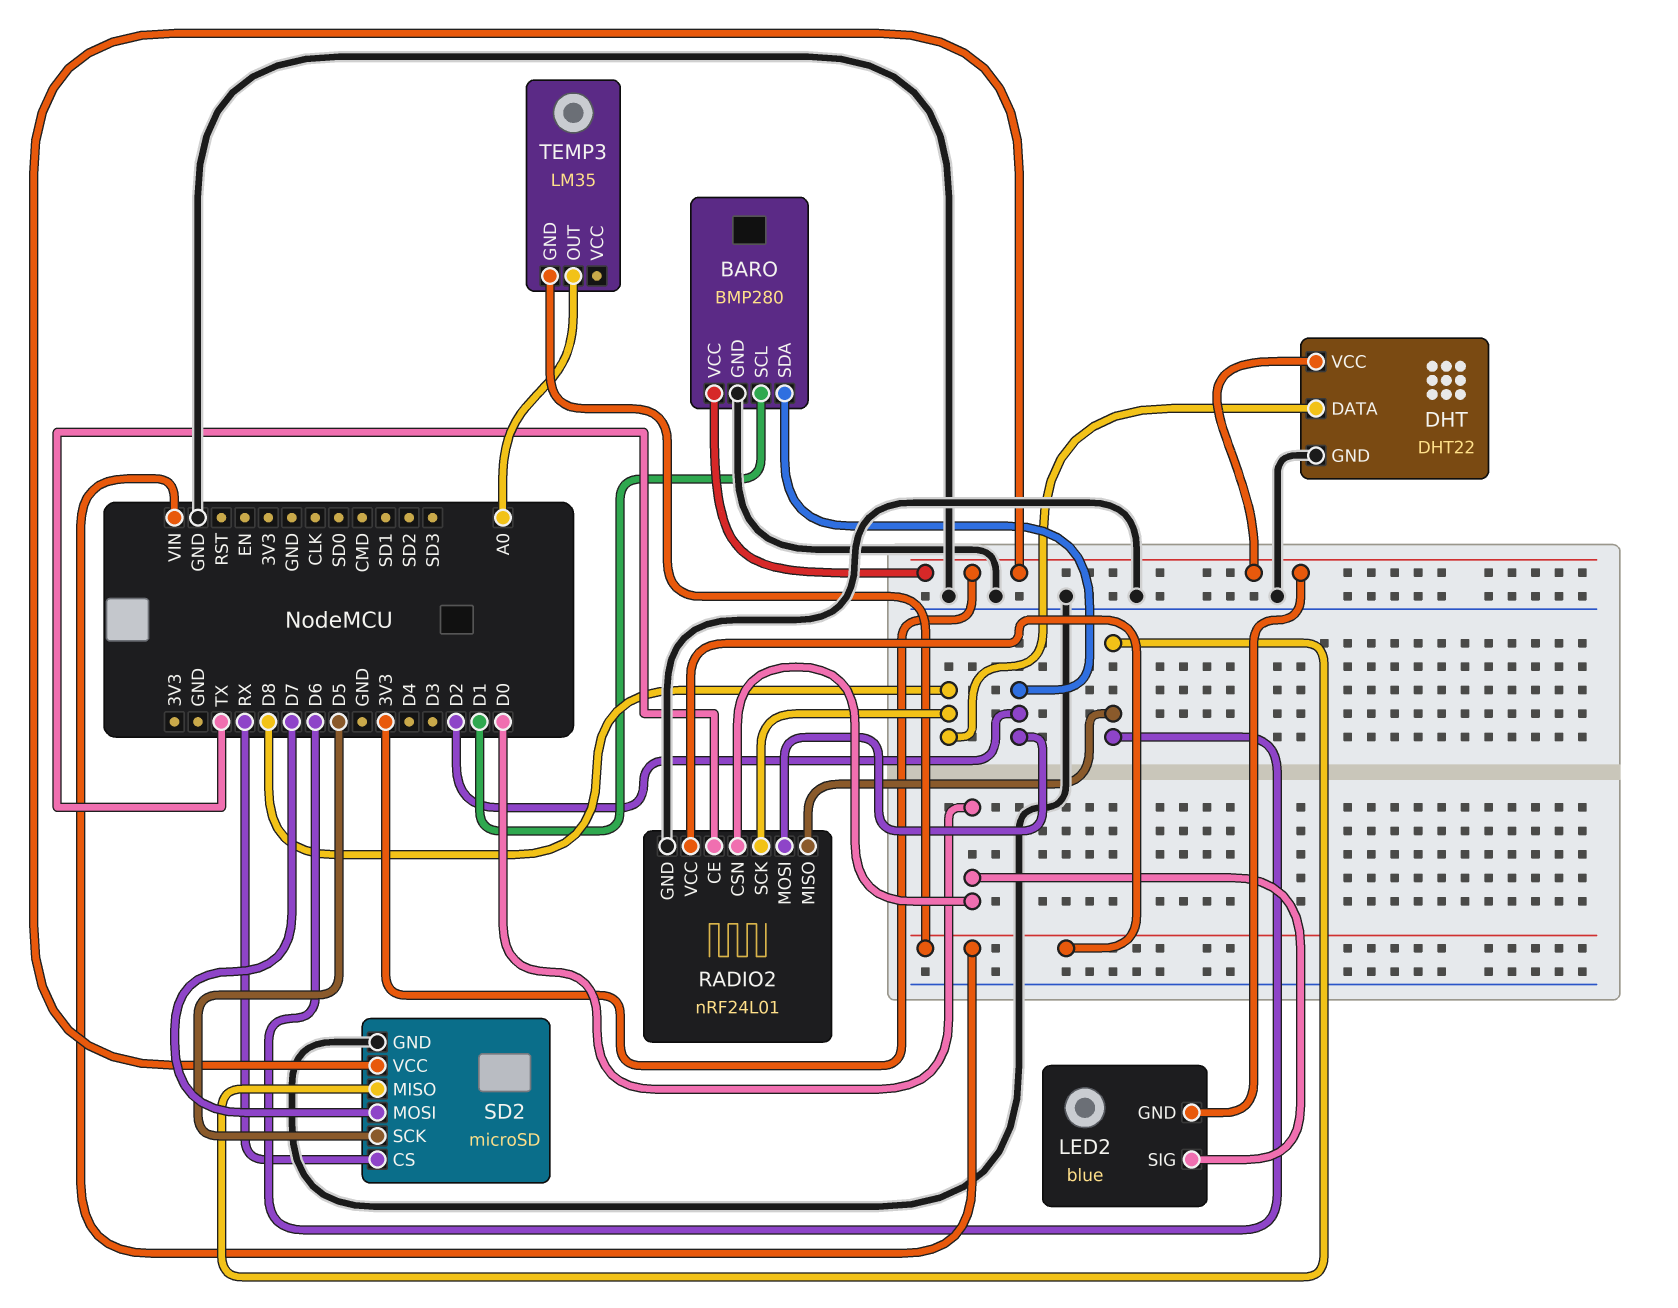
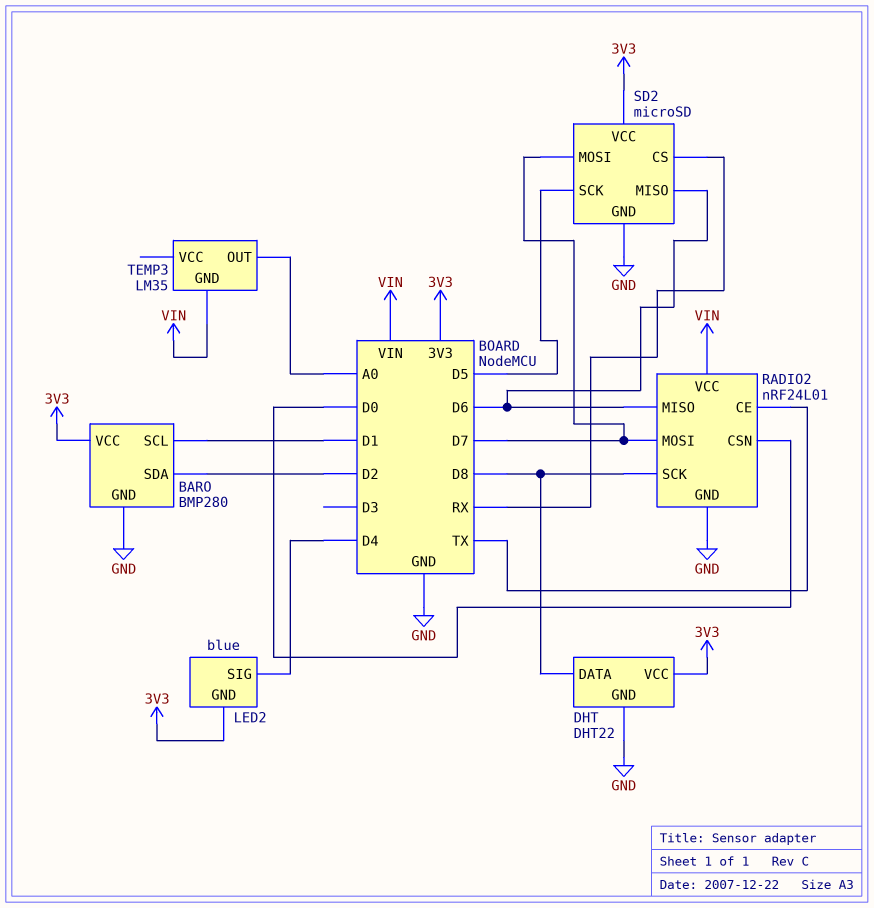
LED2 pin SIG: D0 -> D4
RADIO2 pin MOSI: D2 -> D7

